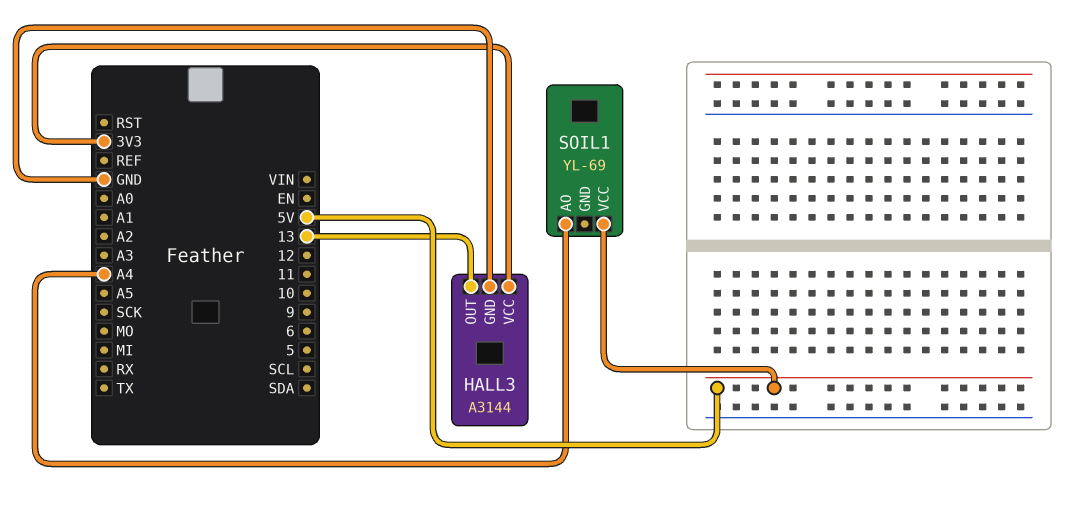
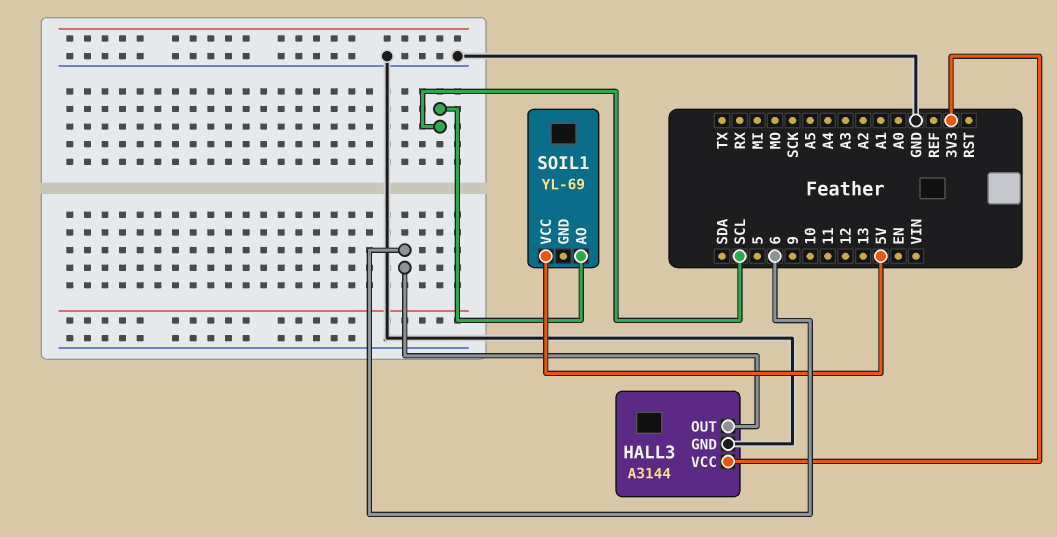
HALL3 pin OUT: 13 -> 6
SOIL1 pin AO: A4 -> SCL

